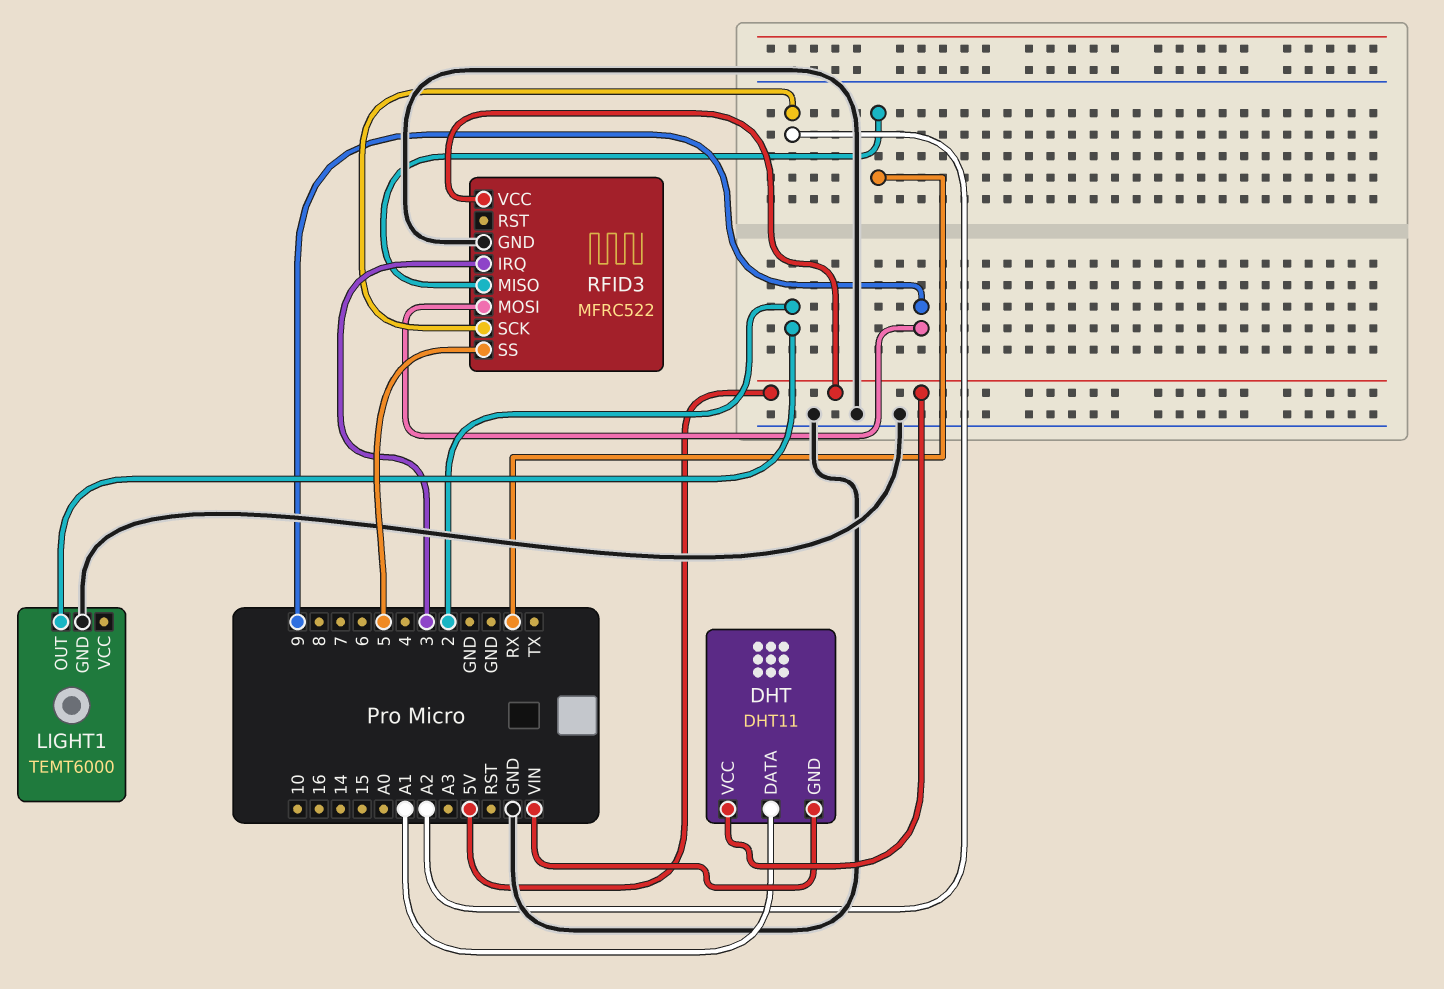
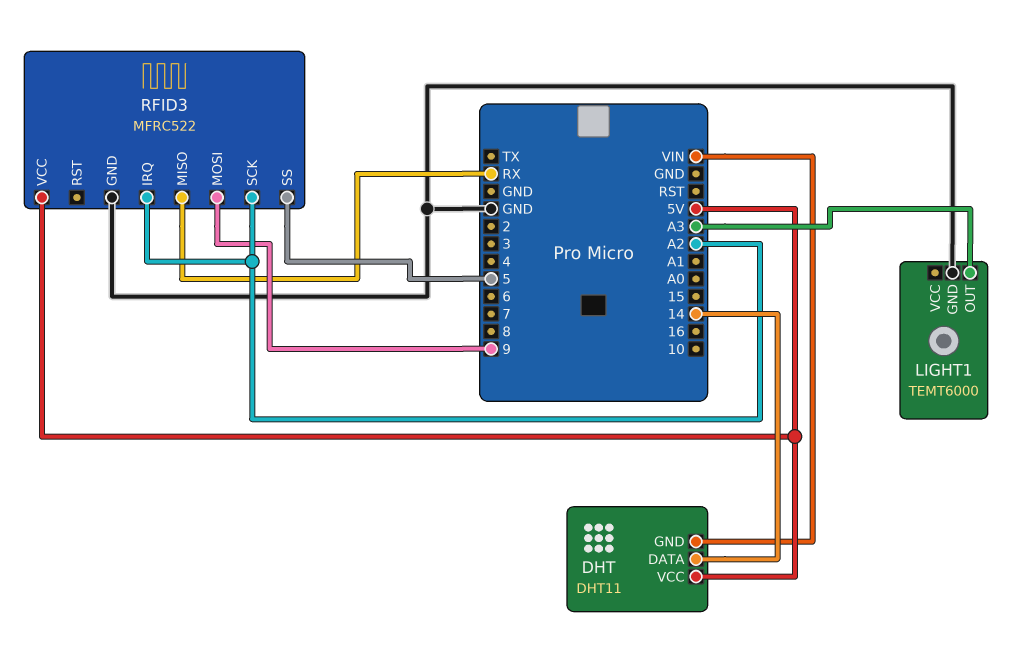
DHT pin DATA: A1 -> 14
LIGHT1 pin OUT: 2 -> A3
RFID3 pin IRQ: 3 -> A2

